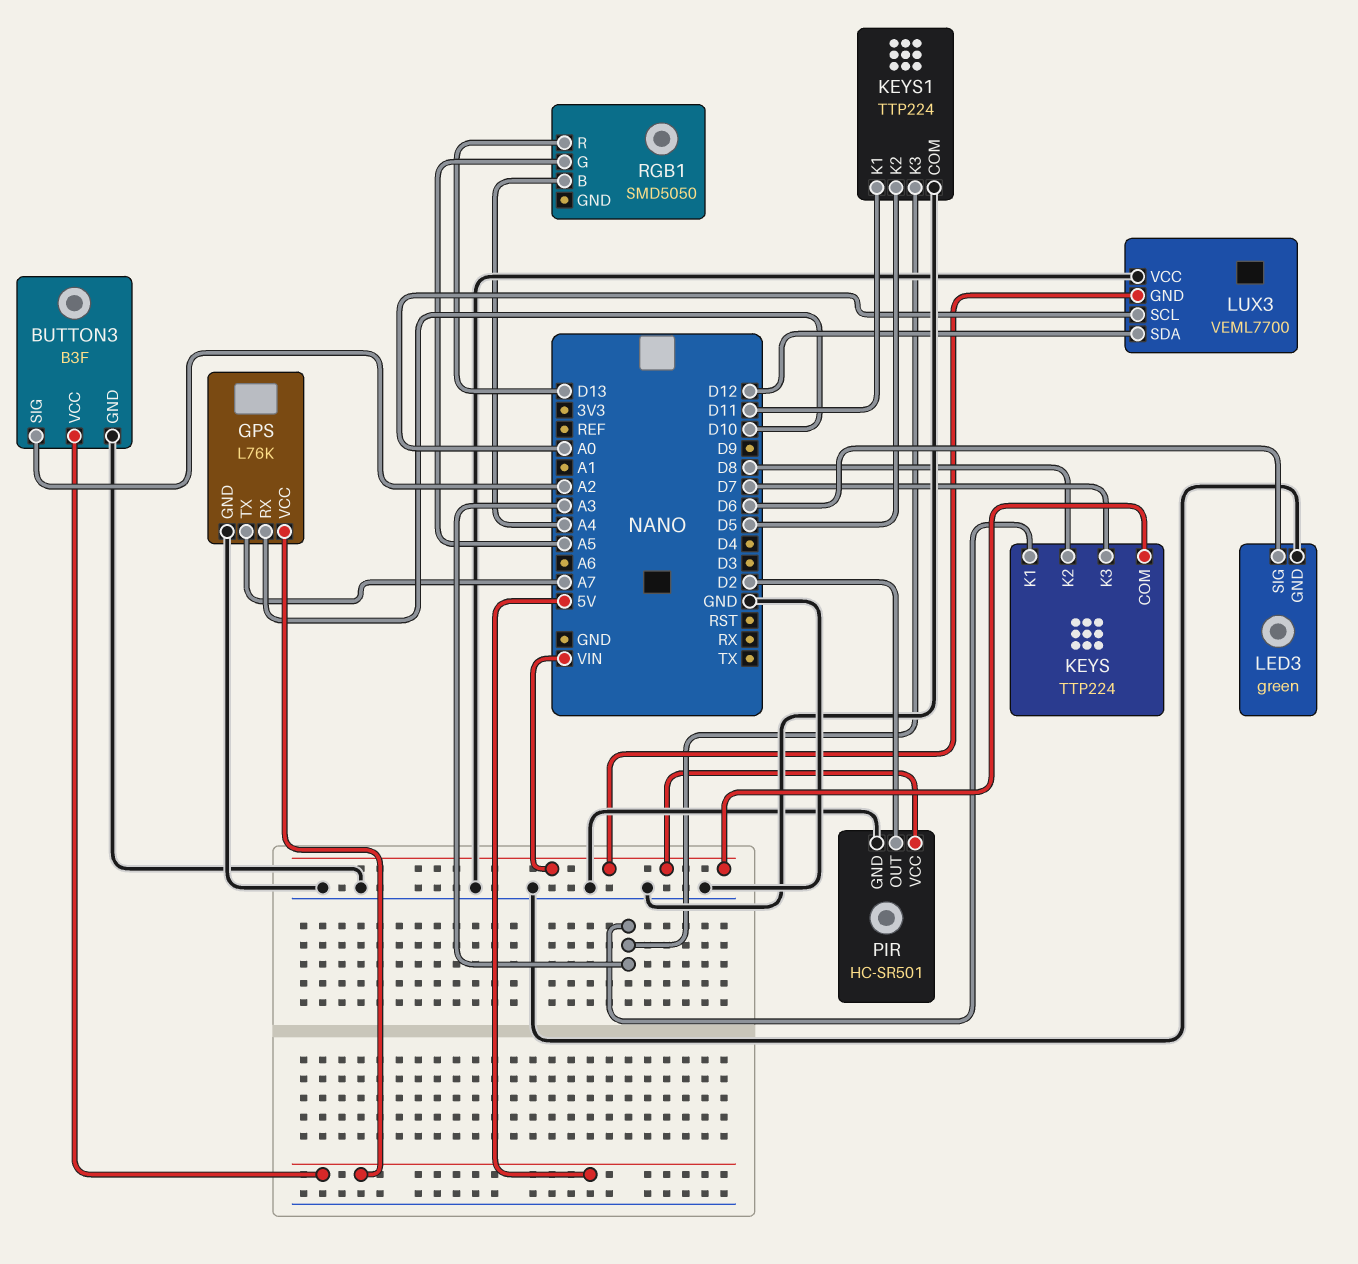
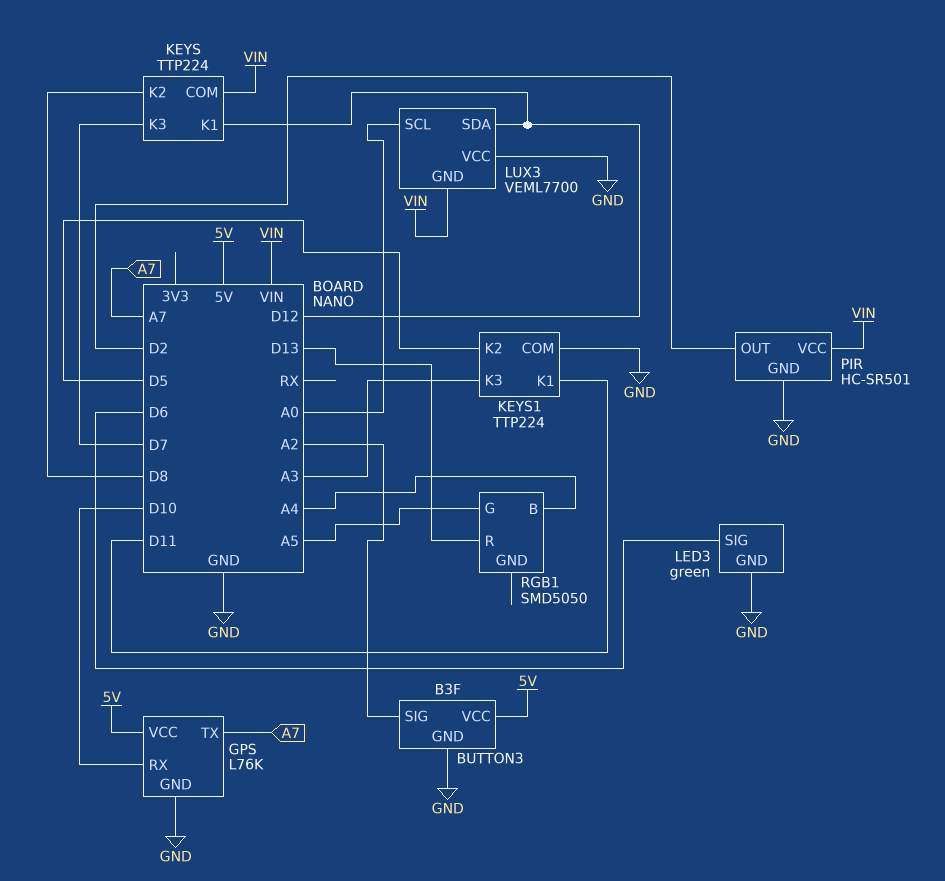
KEYS pin K1: A3 -> D12

